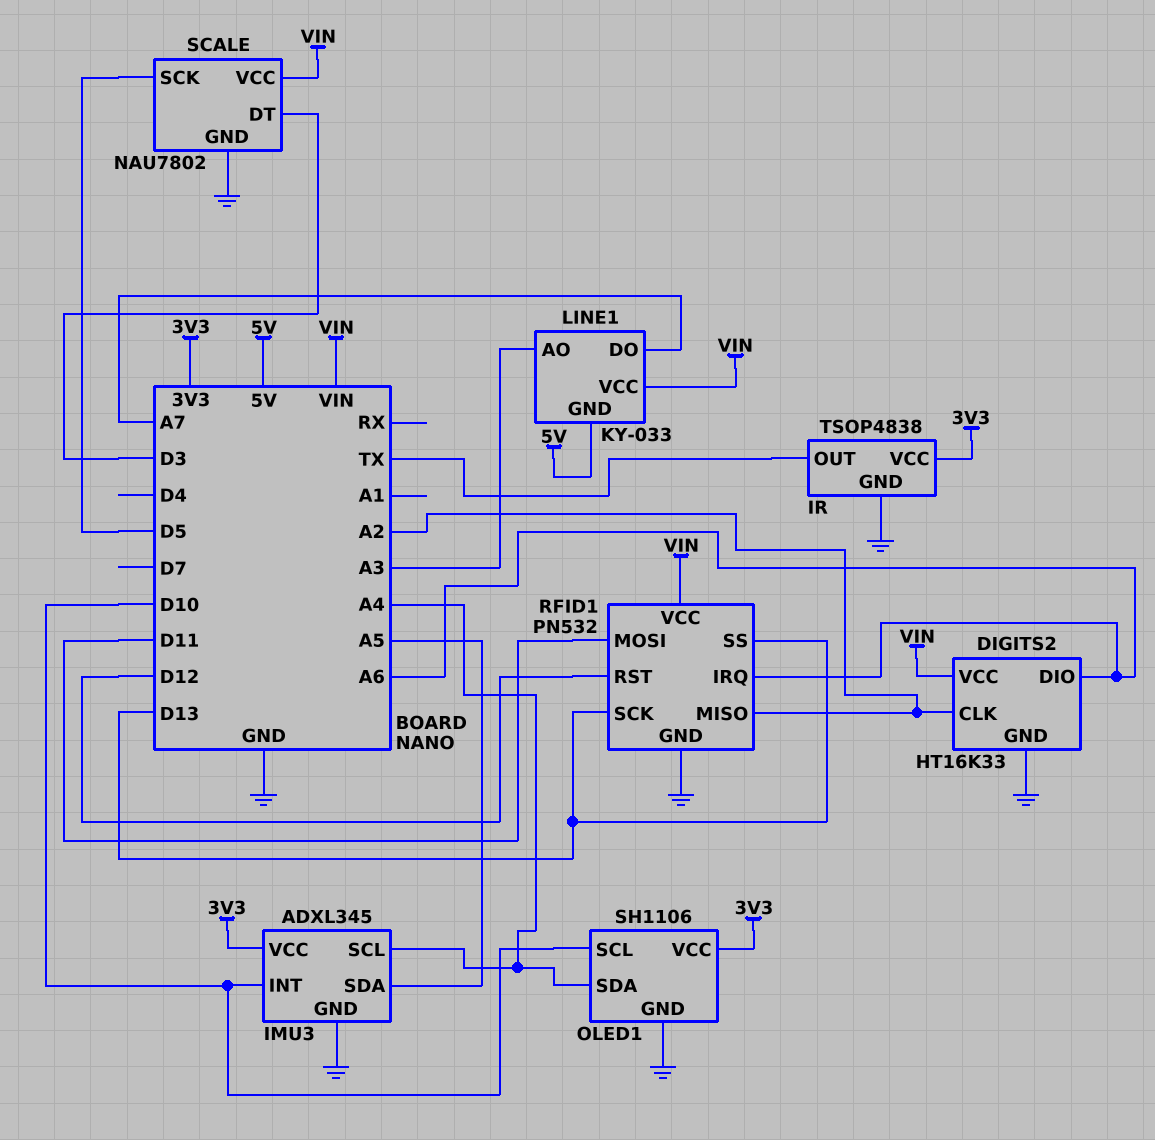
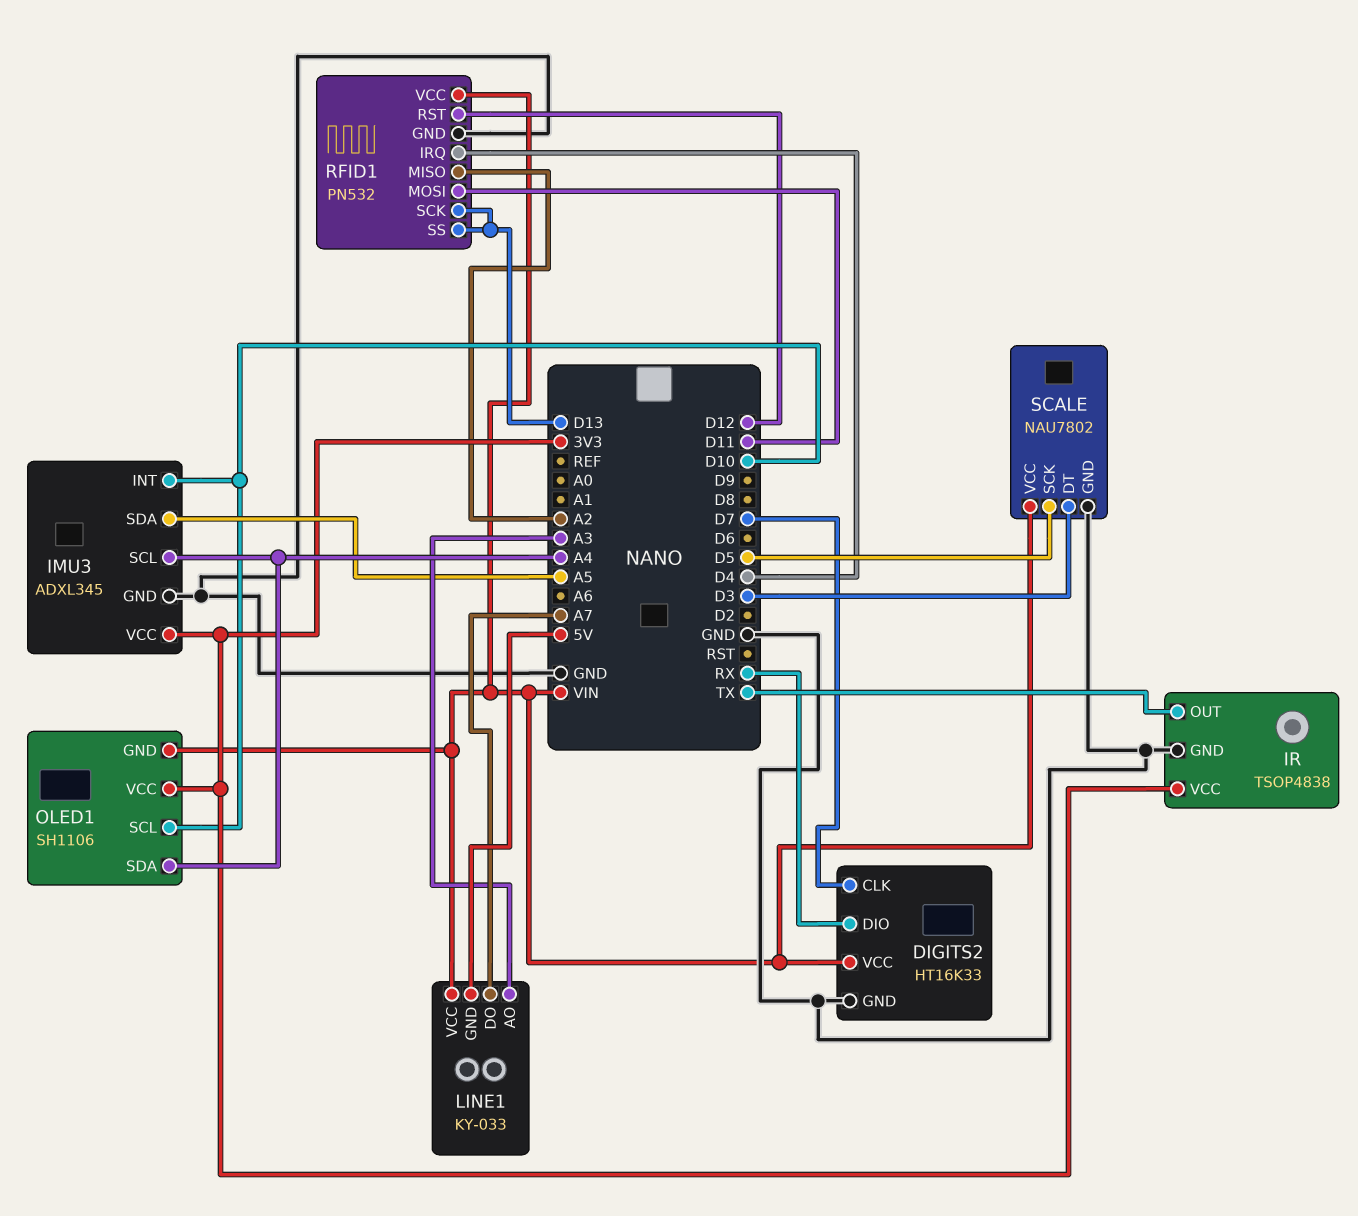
DIGITS2 pin CLK: A2 -> D7
DIGITS2 pin DIO: A6 -> RX
OLED1 pin GND: GND -> VIN
RFID1 pin IRQ: A6 -> D4

